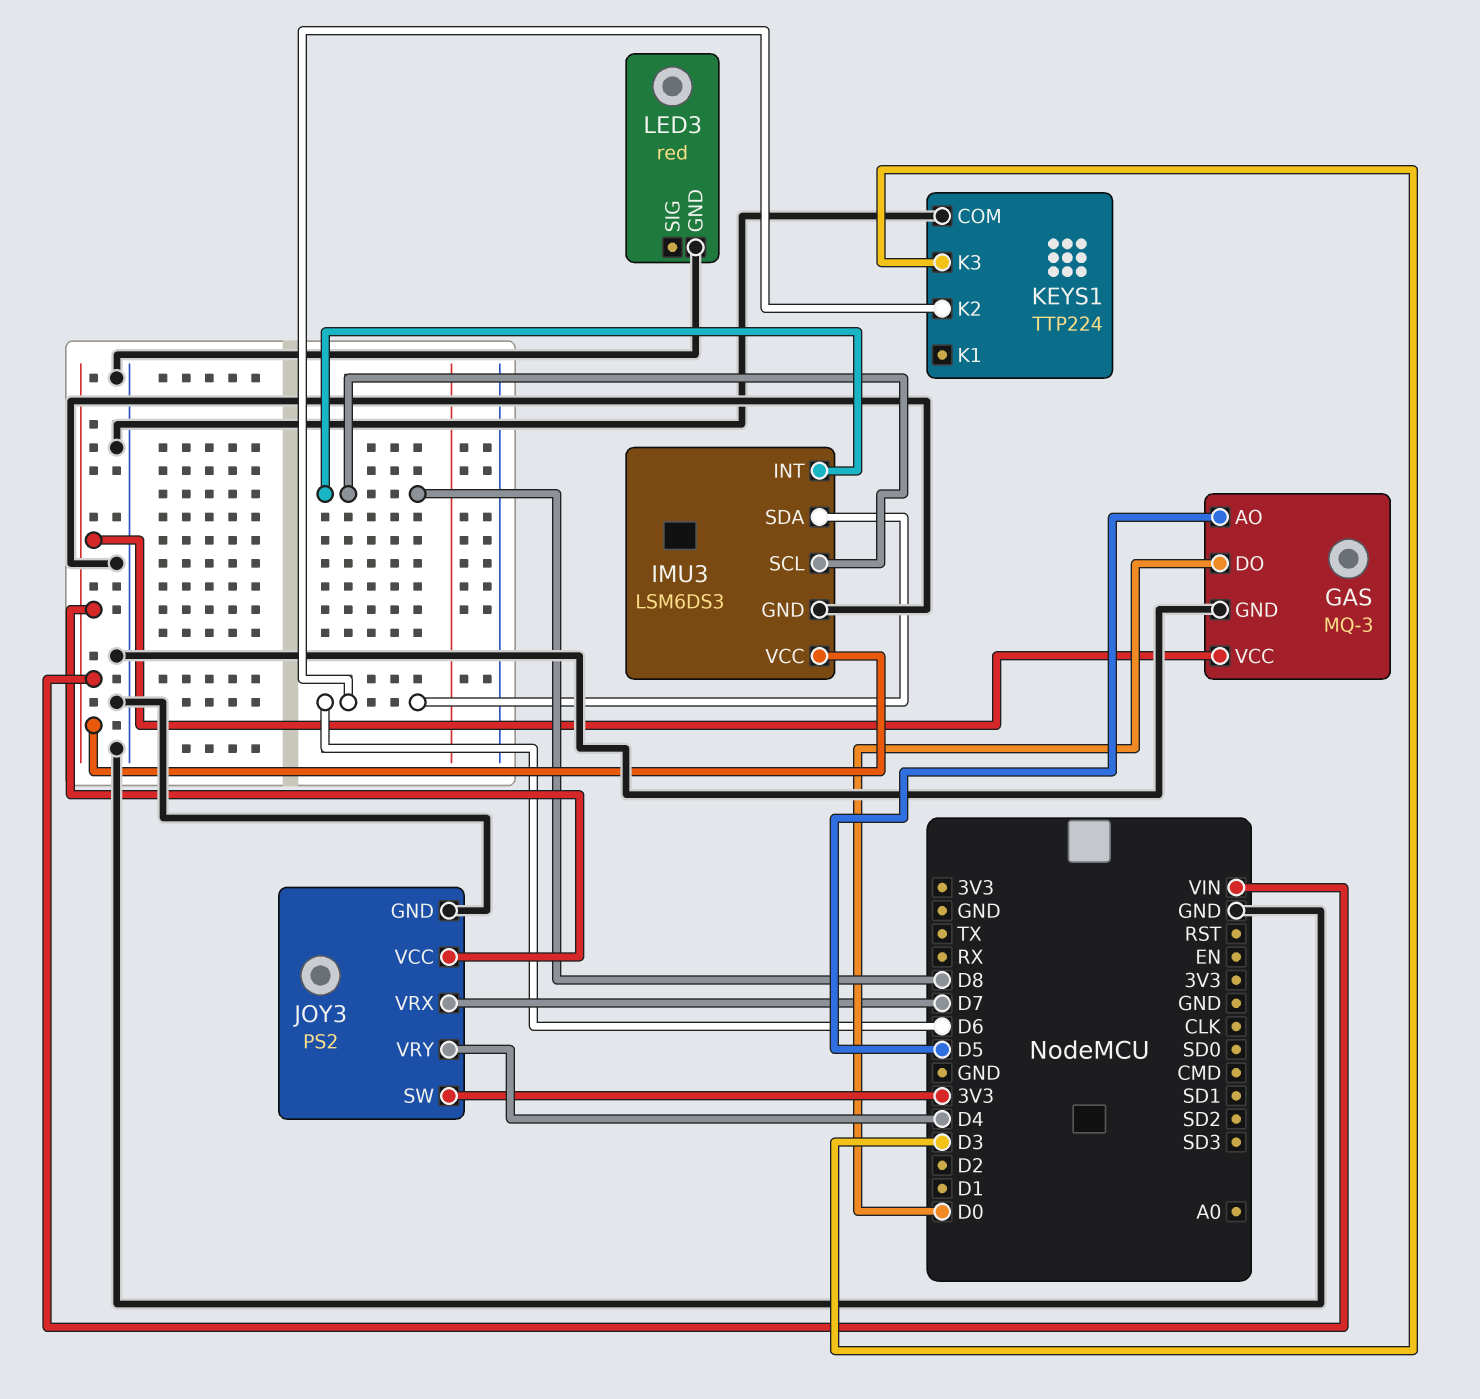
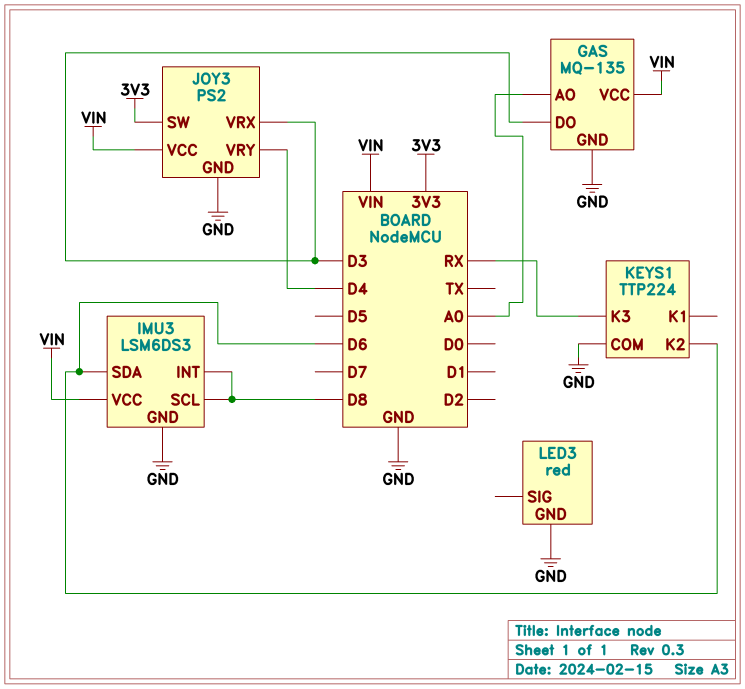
GAS: MQ-3 -> MQ-135
GAS pin AO: D5 -> A0
GAS pin DO: D0 -> D3
JOY3 pin VRX: D7 -> D3
KEYS1 pin K3: D3 -> RX

